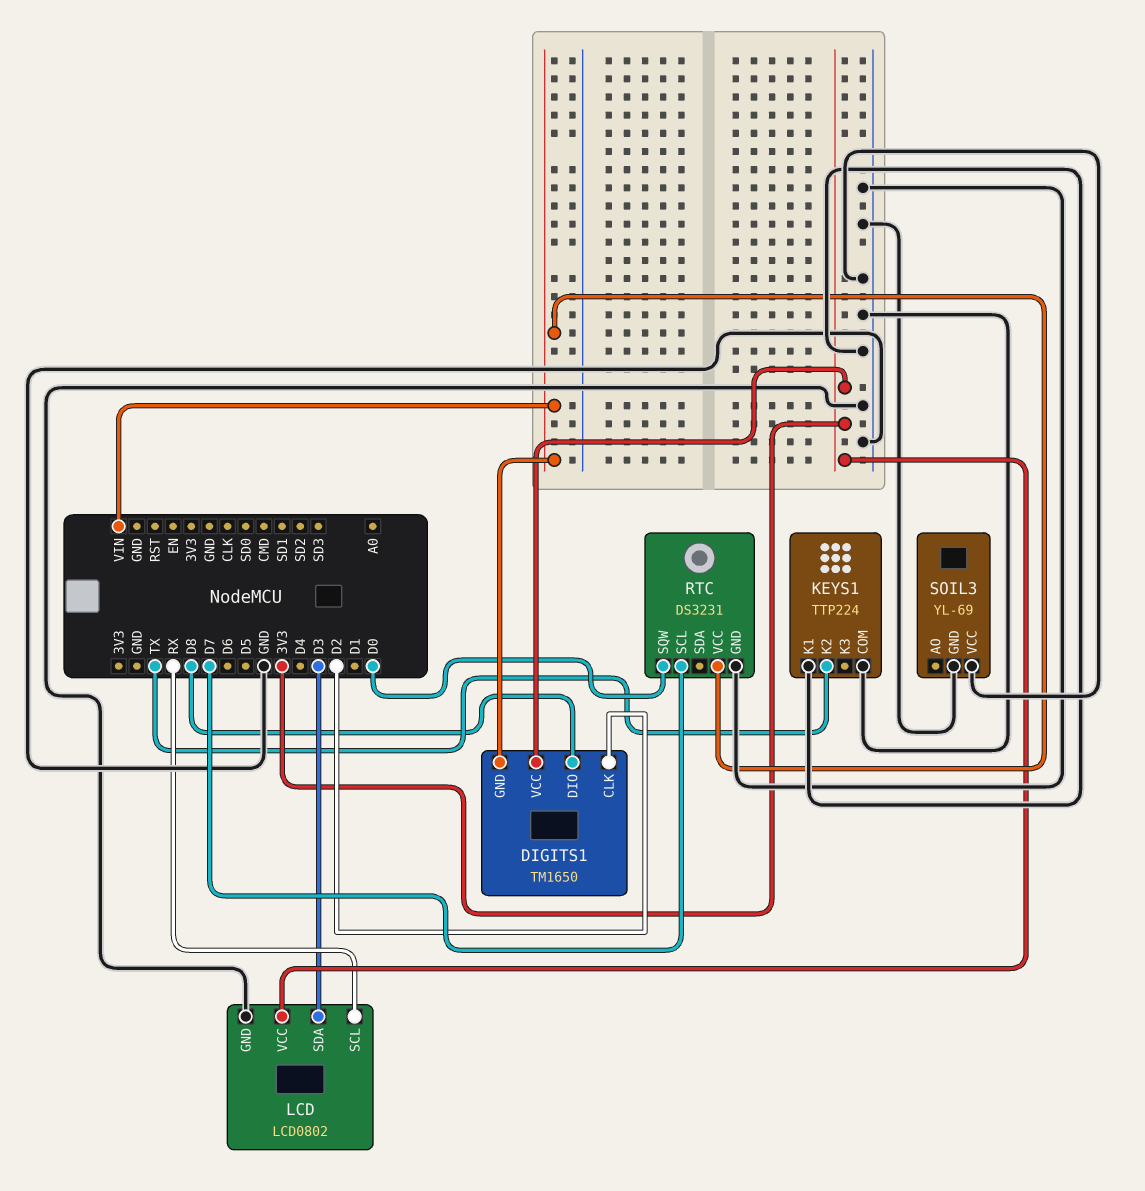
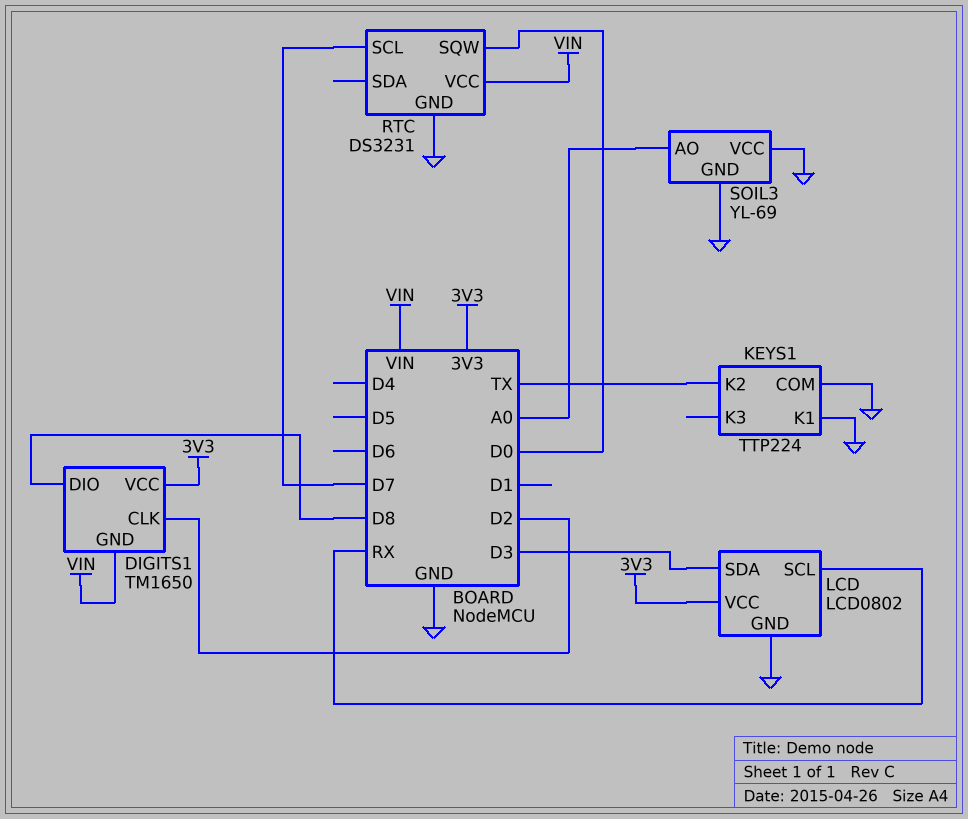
SOIL3 pin AO: none -> A0

